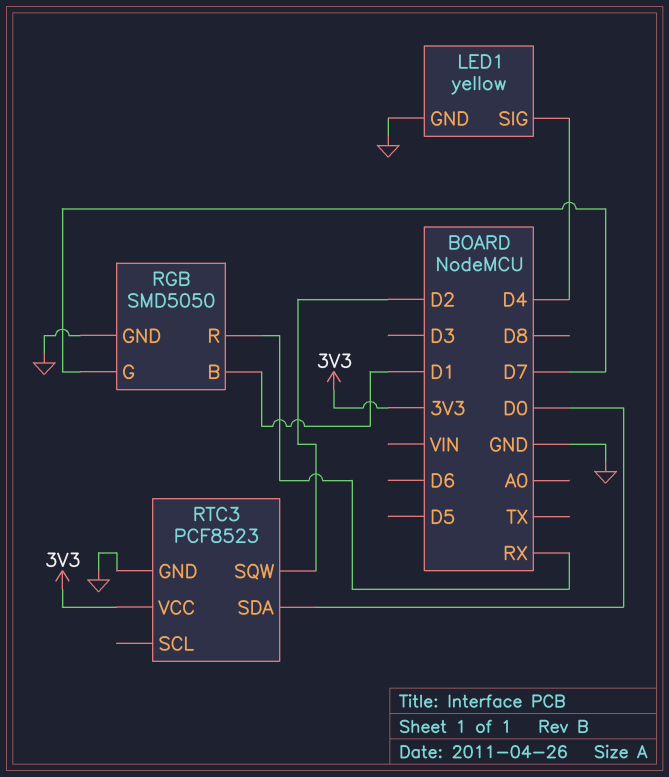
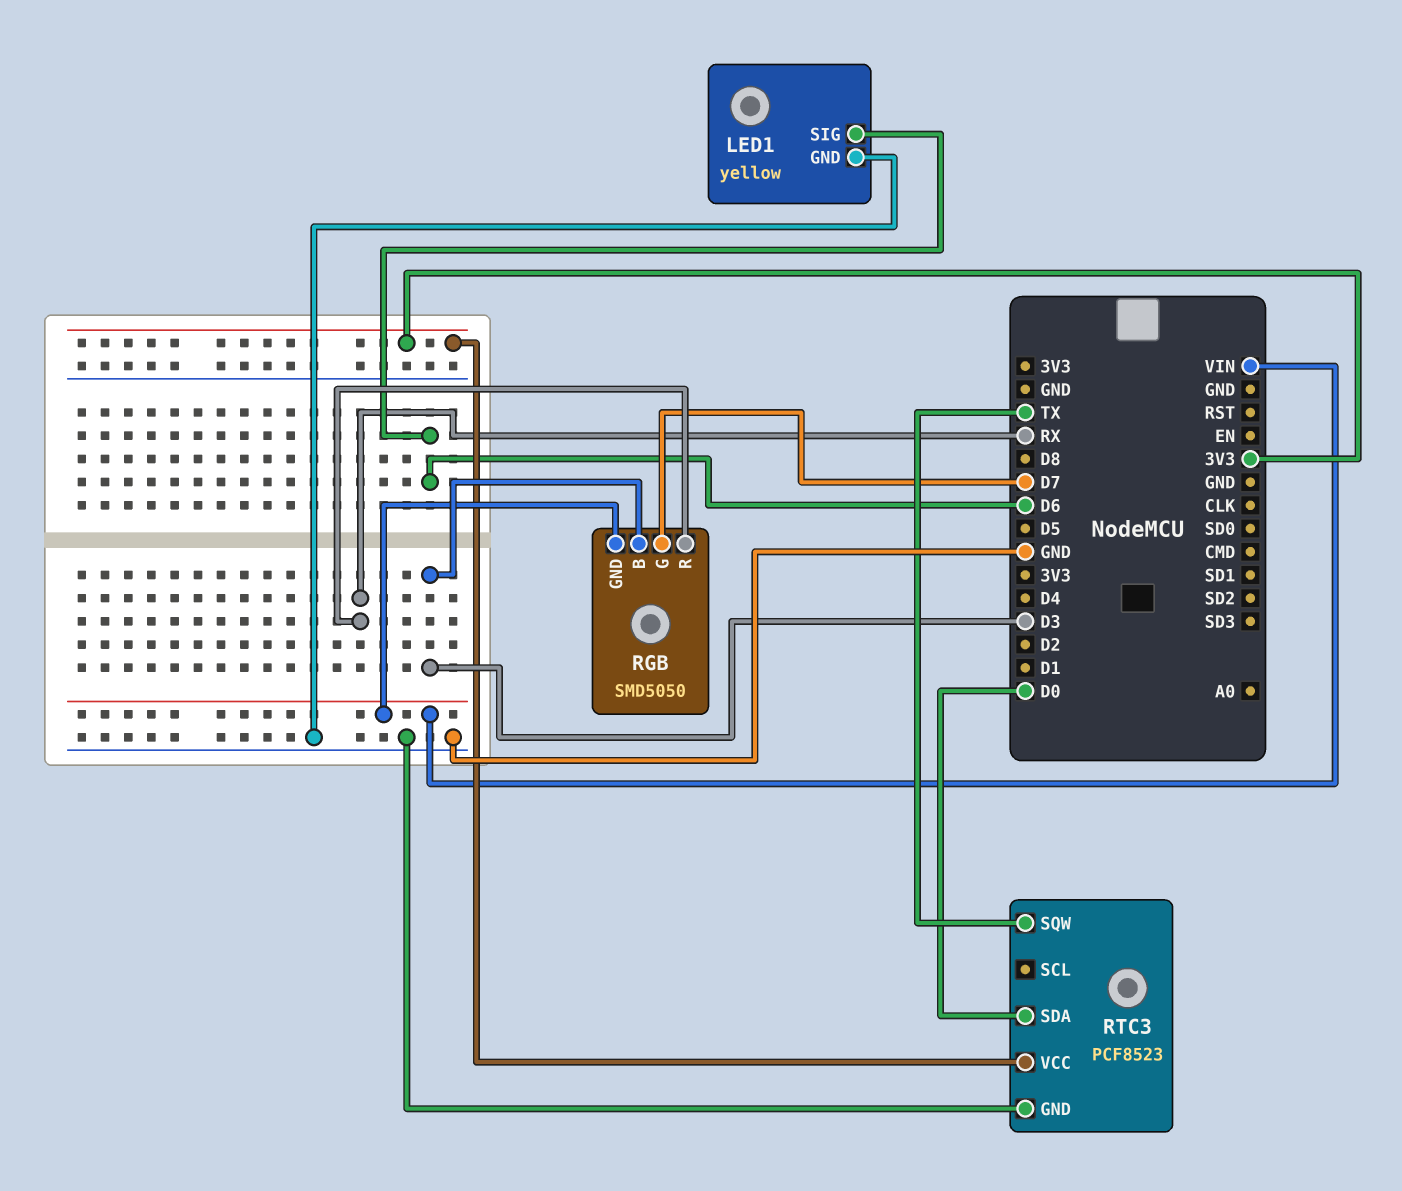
LED1 pin SIG: D4 -> D6
RGB pin B: D1 -> D3
RGB pin GND: GND -> VIN
RTC3 pin SQW: D2 -> TX

